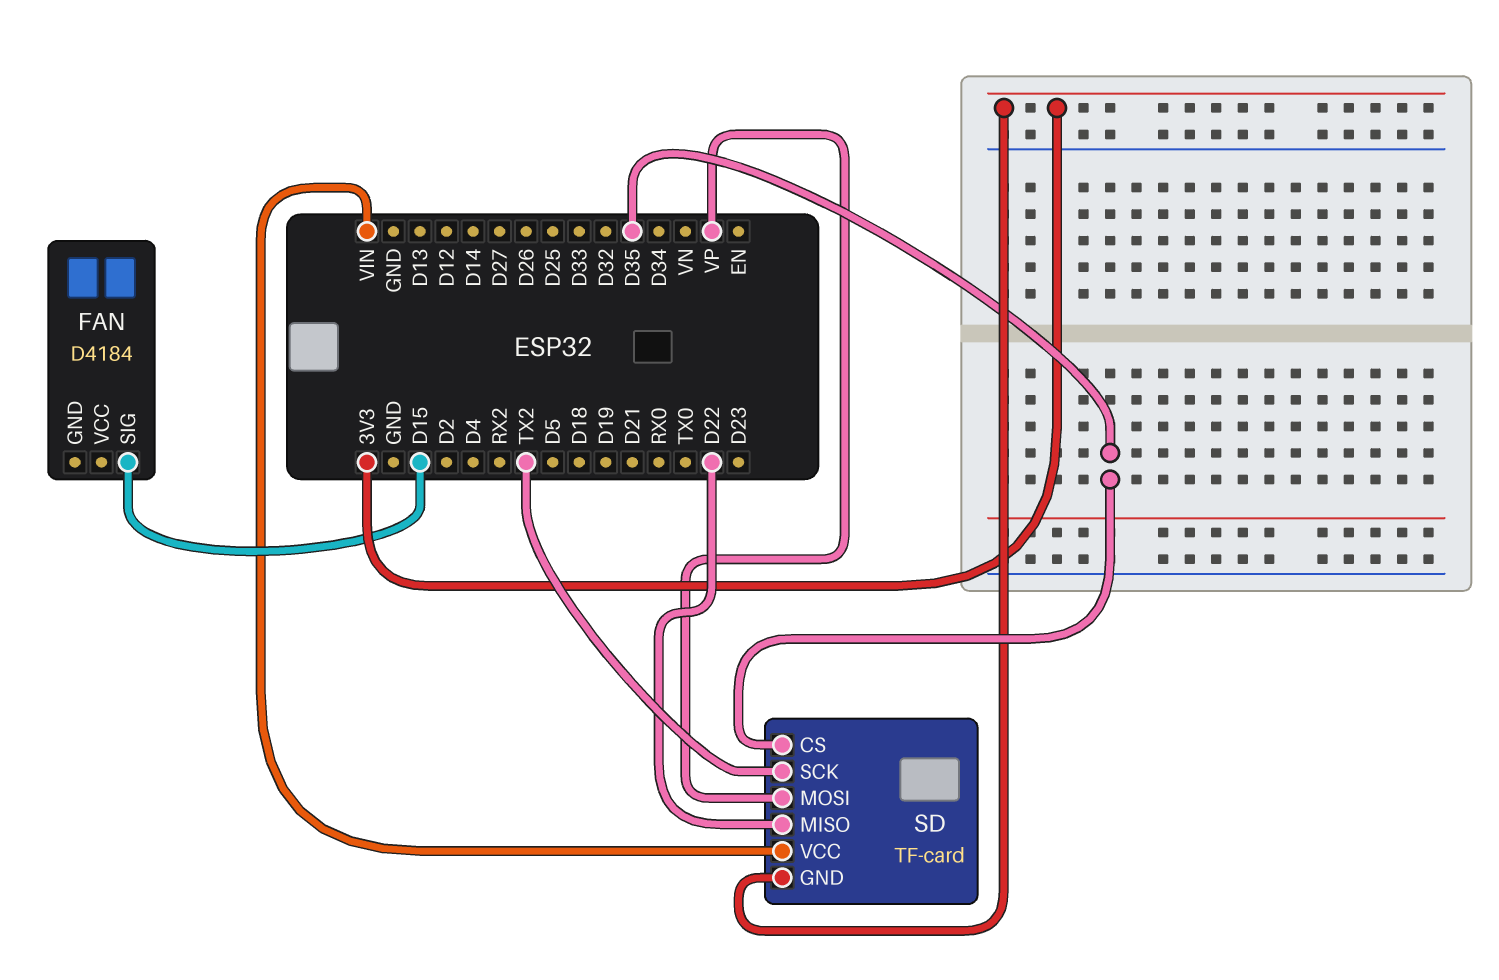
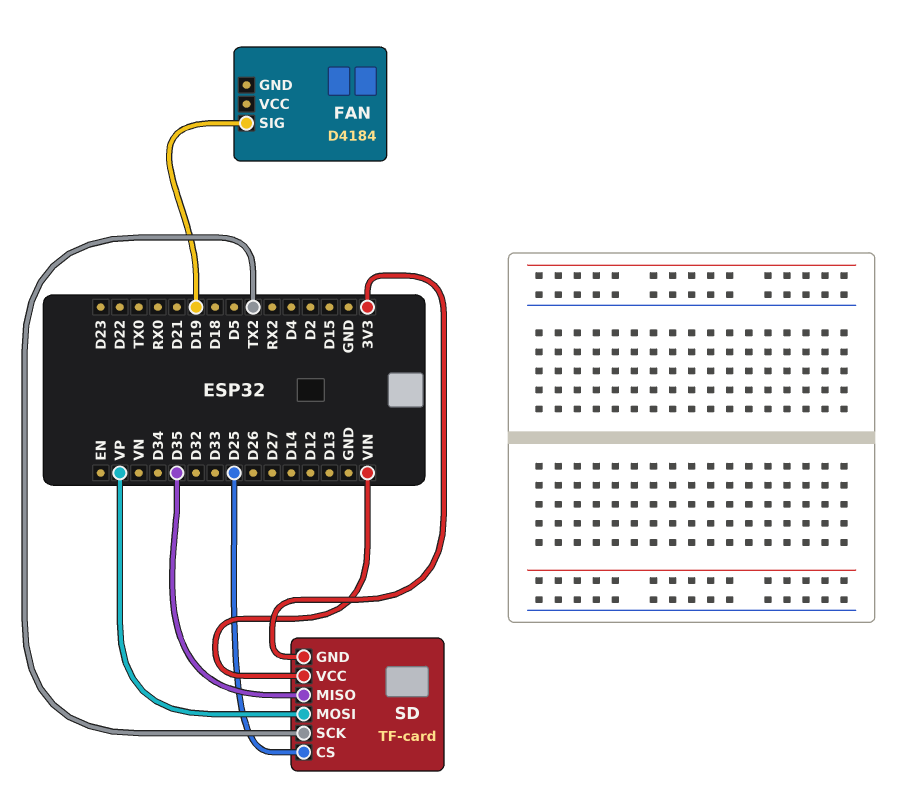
FAN pin SIG: D15 -> D19
SD pin CS: D35 -> D25
SD pin MISO: D22 -> D35

